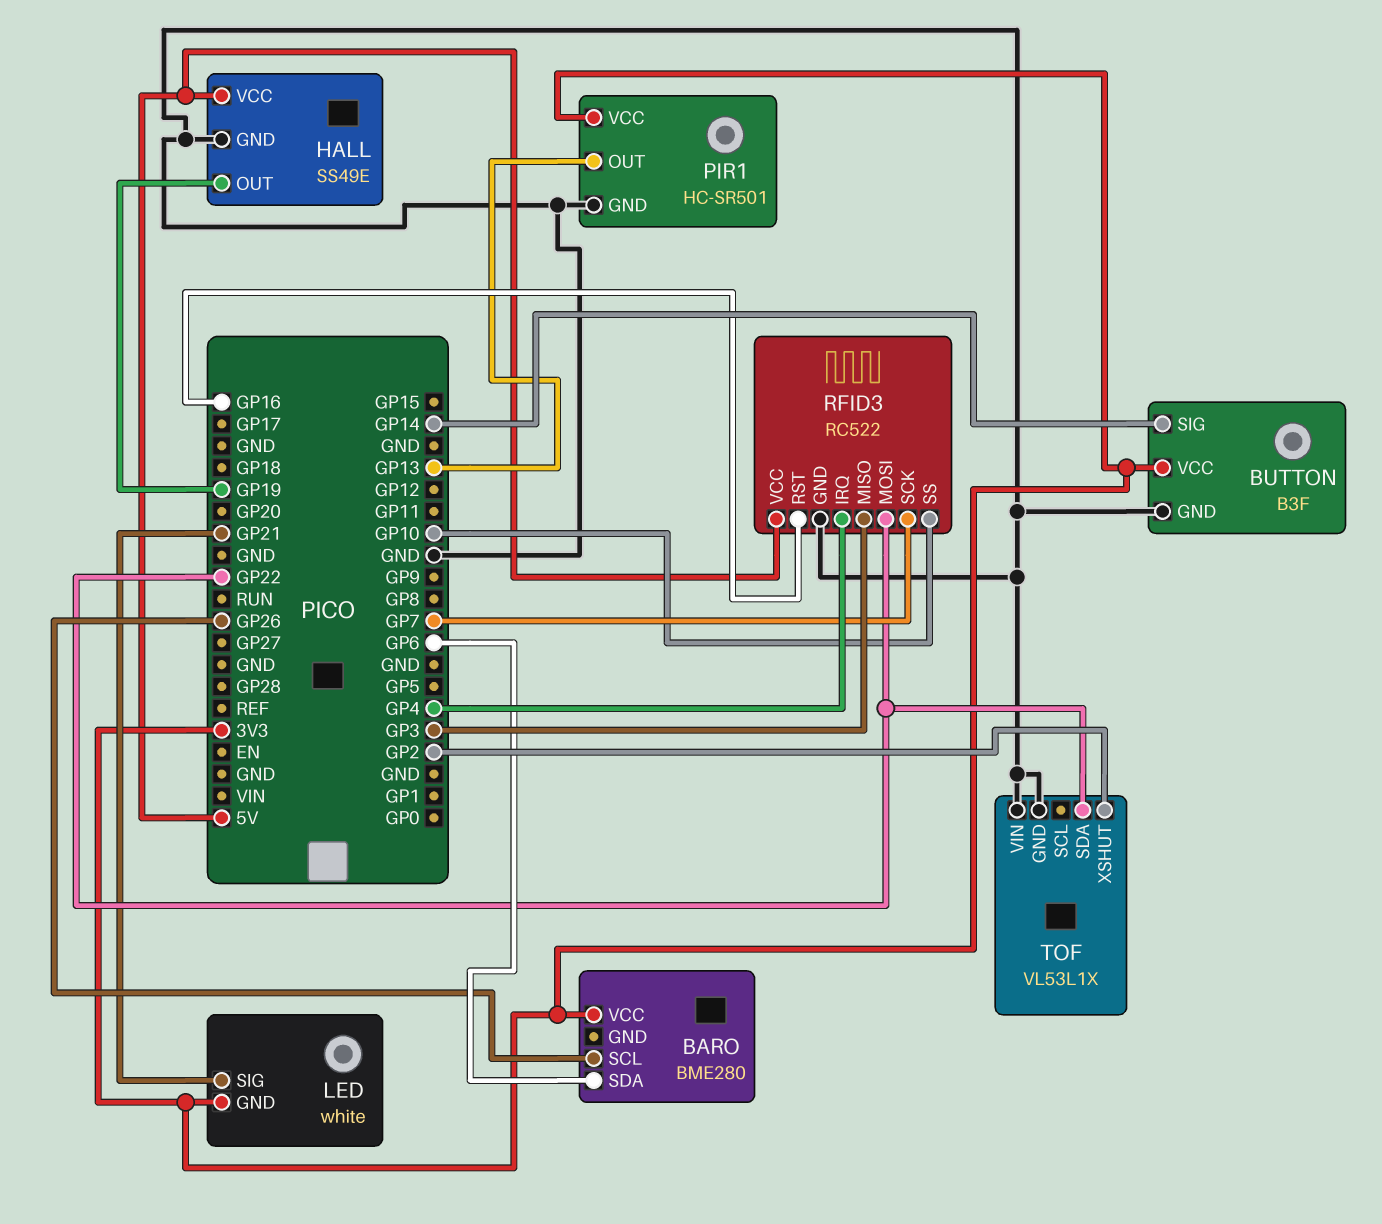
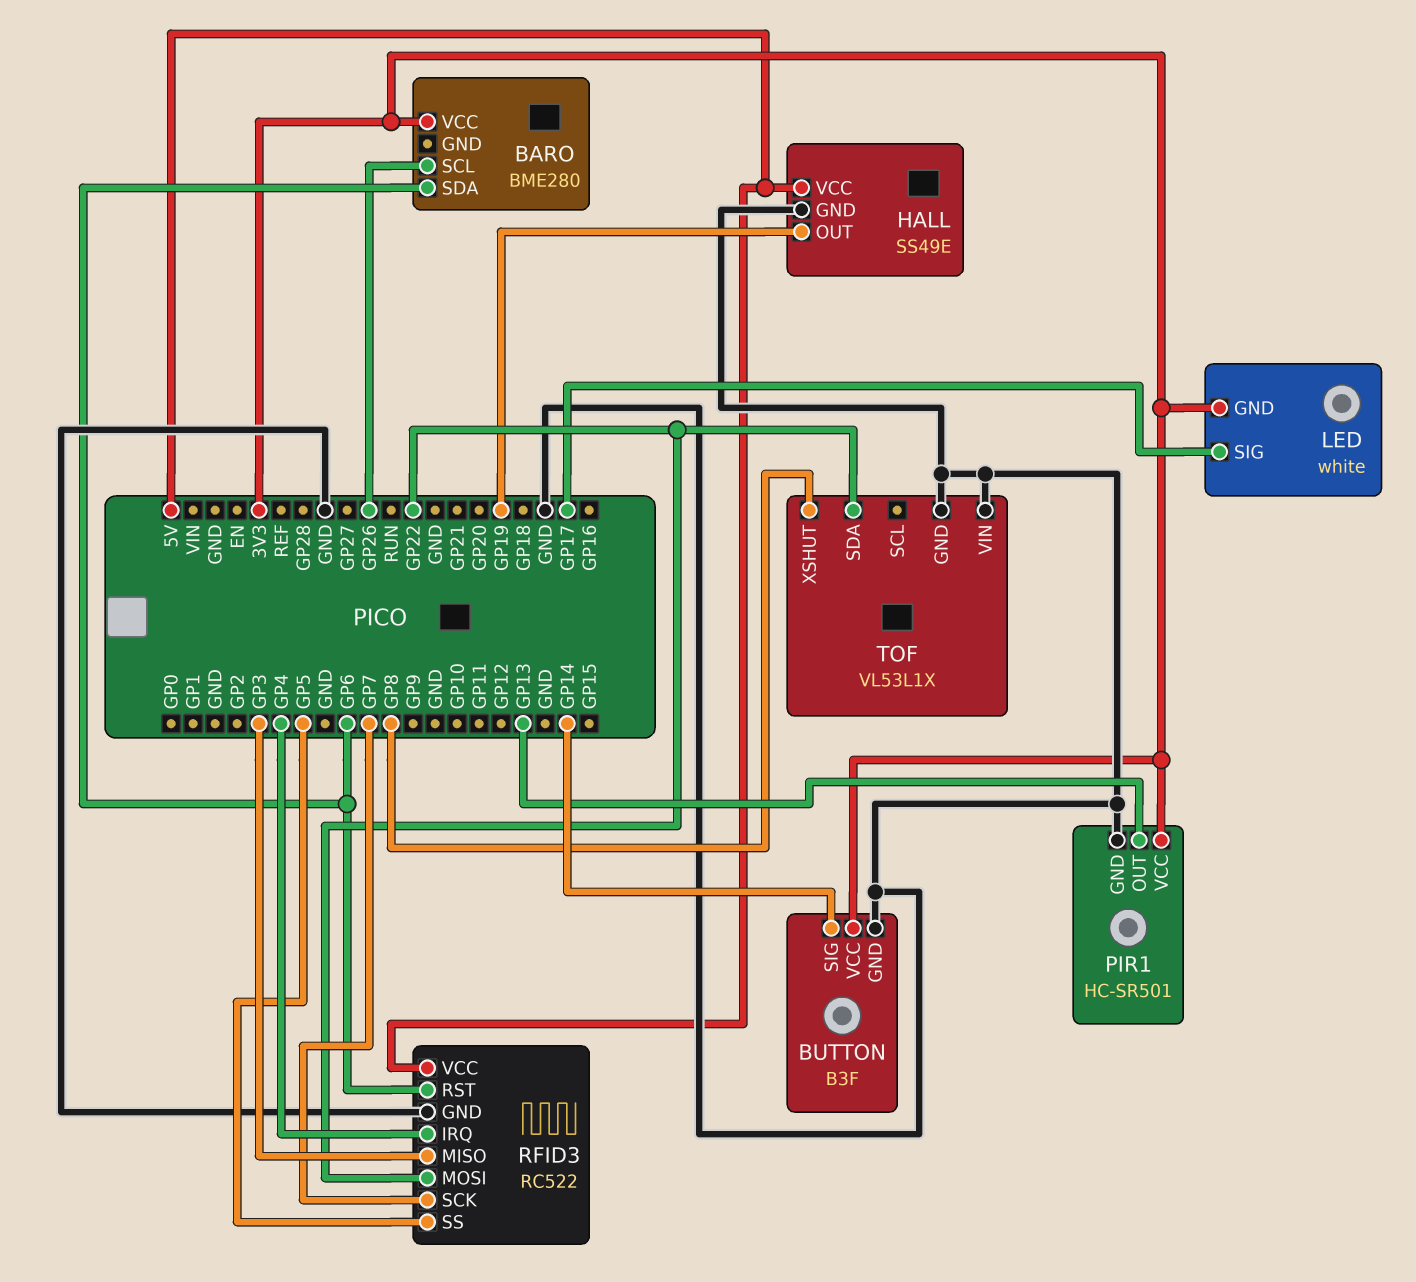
LED pin SIG: GP21 -> GP17
RFID3 pin RST: GP16 -> GP6
RFID3 pin SS: GP10 -> GP5
TOF pin XSHUT: GP2 -> GP8

